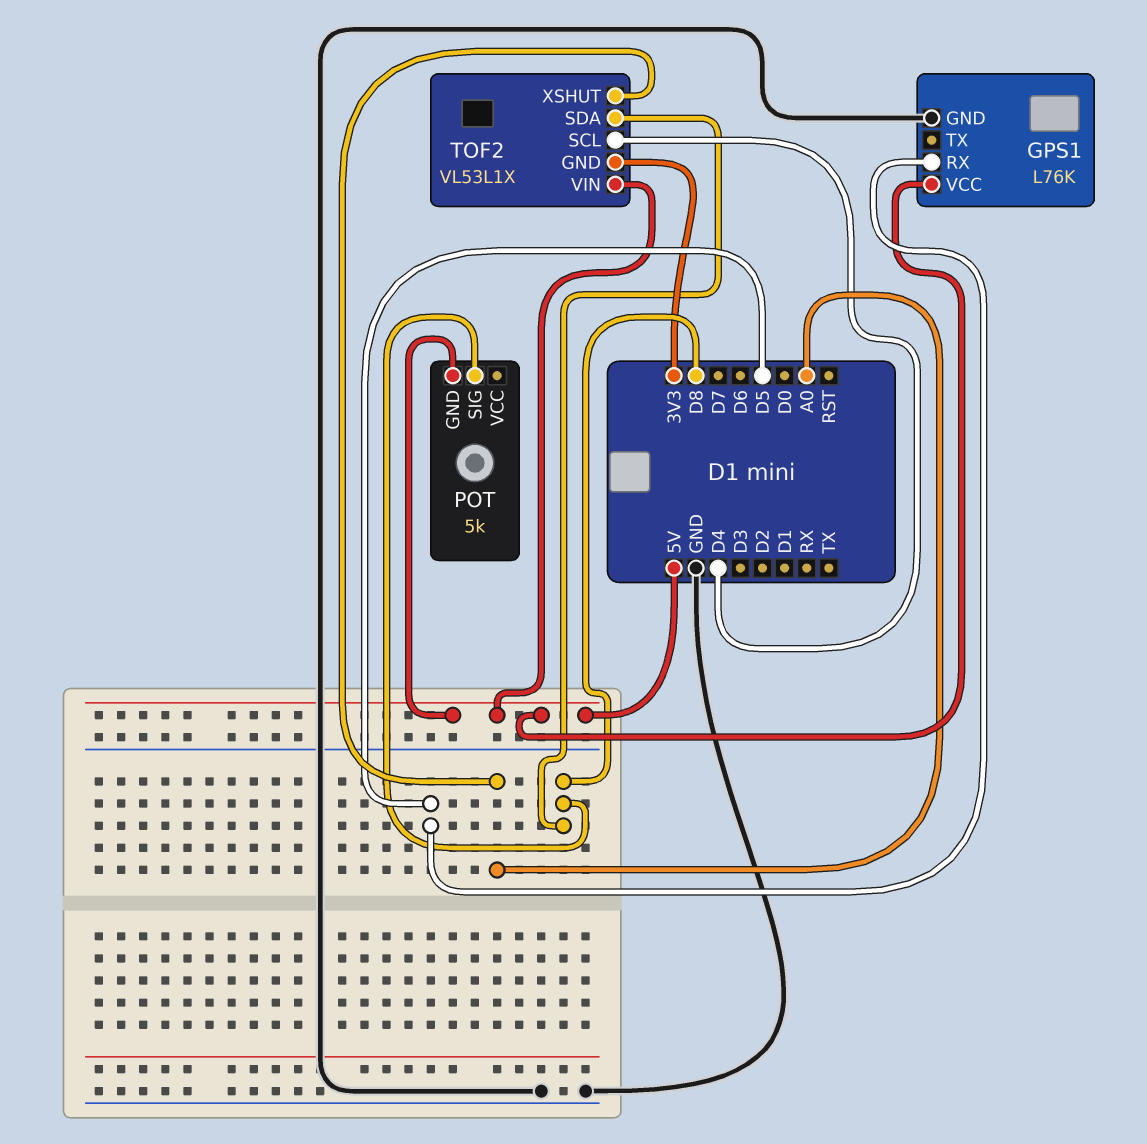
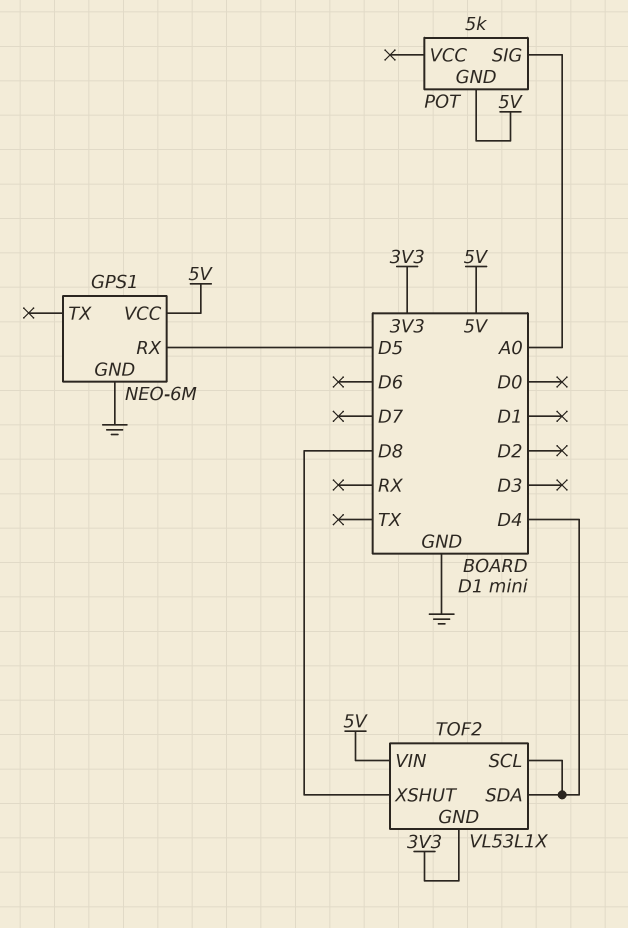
GPS1: L76K -> NEO-6M
POT pin SIG: D8 -> A0
TOF2 pin SDA: D8 -> D4
TOF2 pin XSHUT: A0 -> D8

